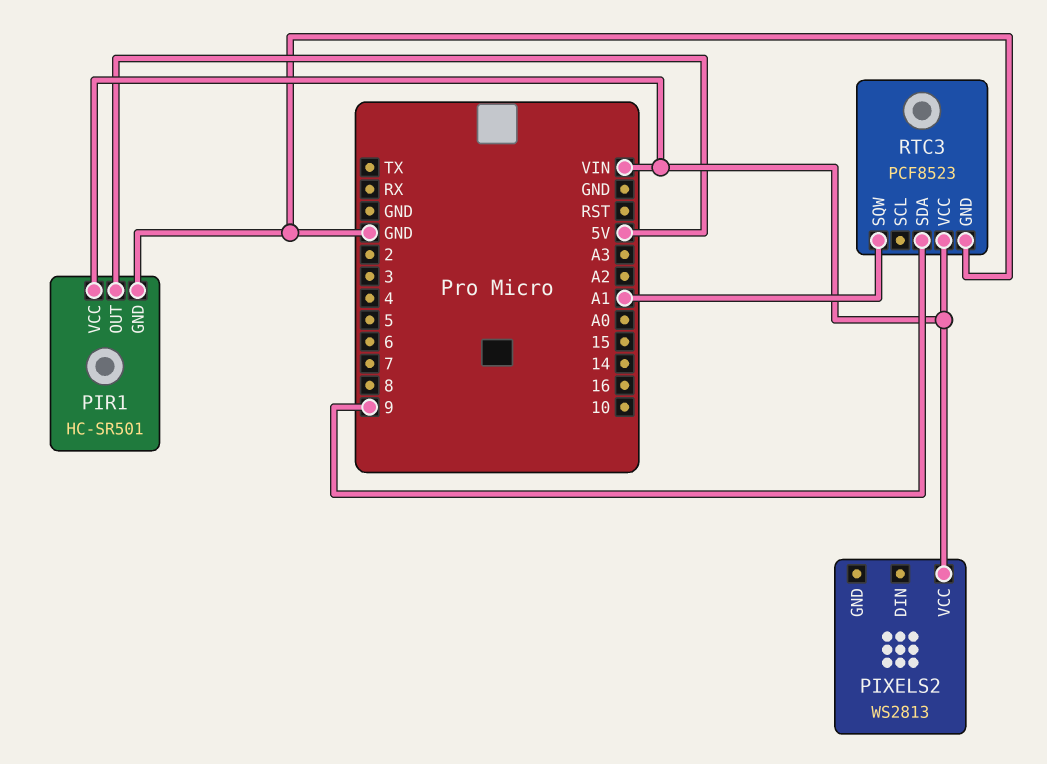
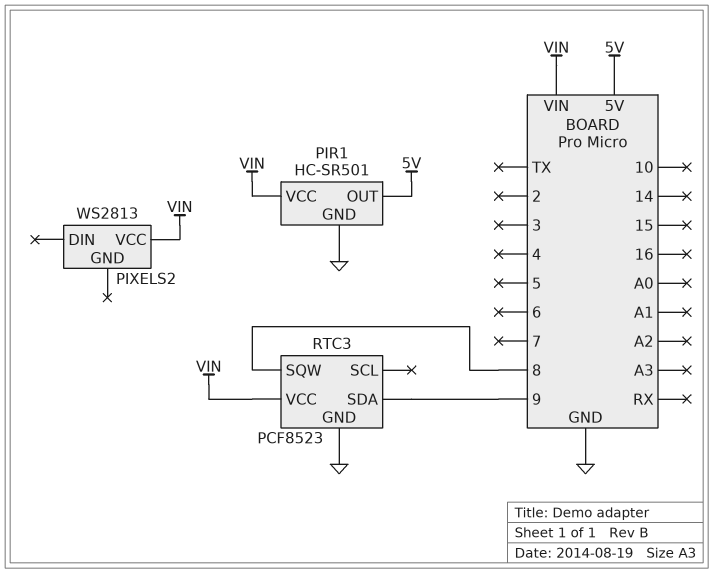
RTC3 pin SQW: A1 -> 8

